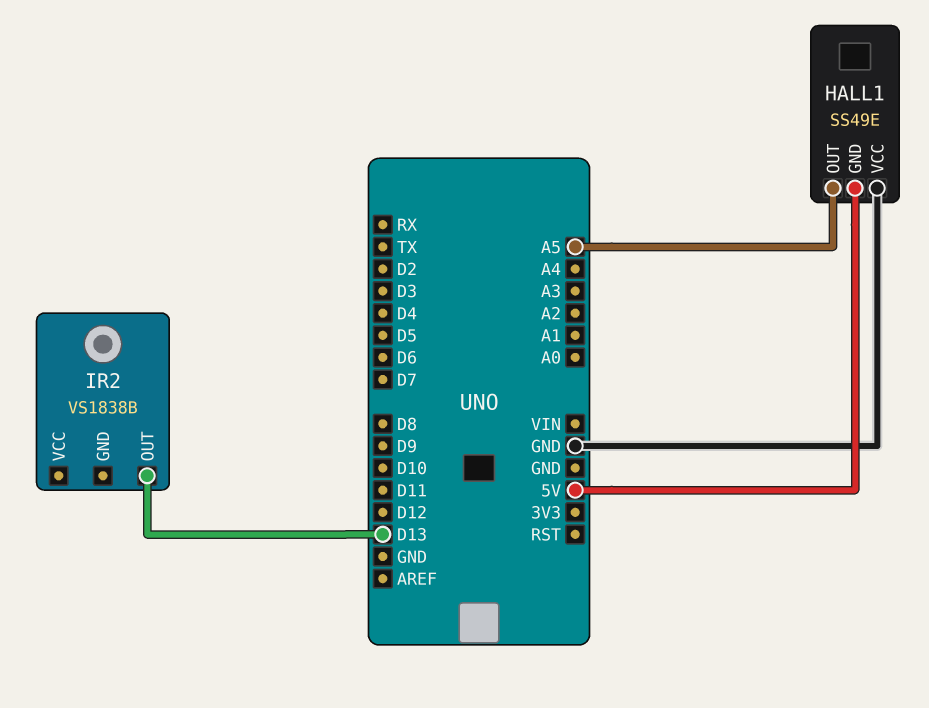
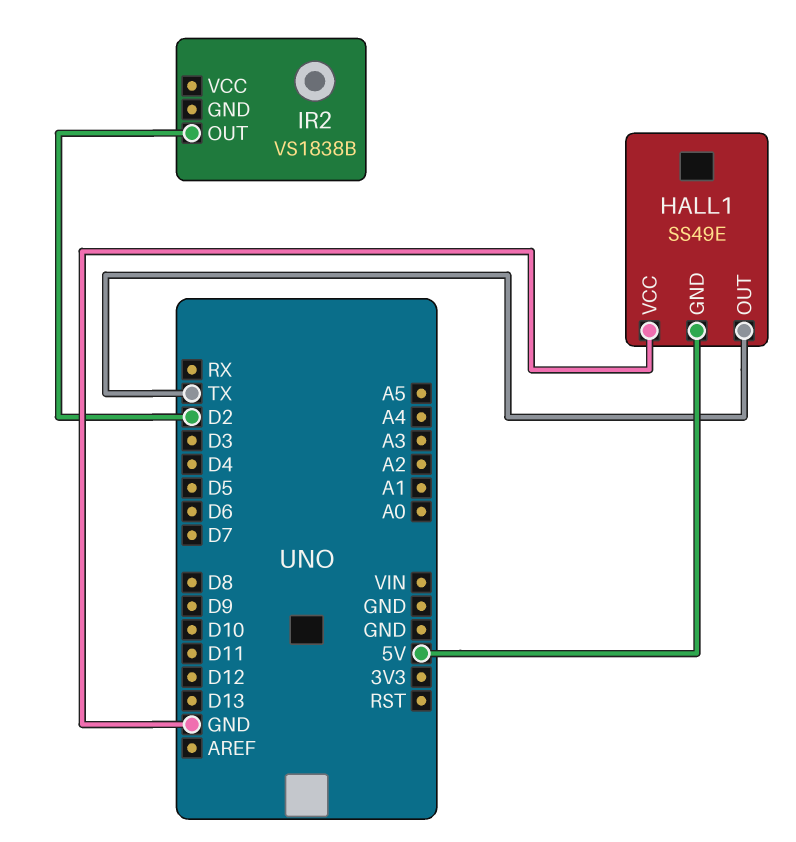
HALL1 pin OUT: A5 -> TX
IR2 pin OUT: D13 -> D2

